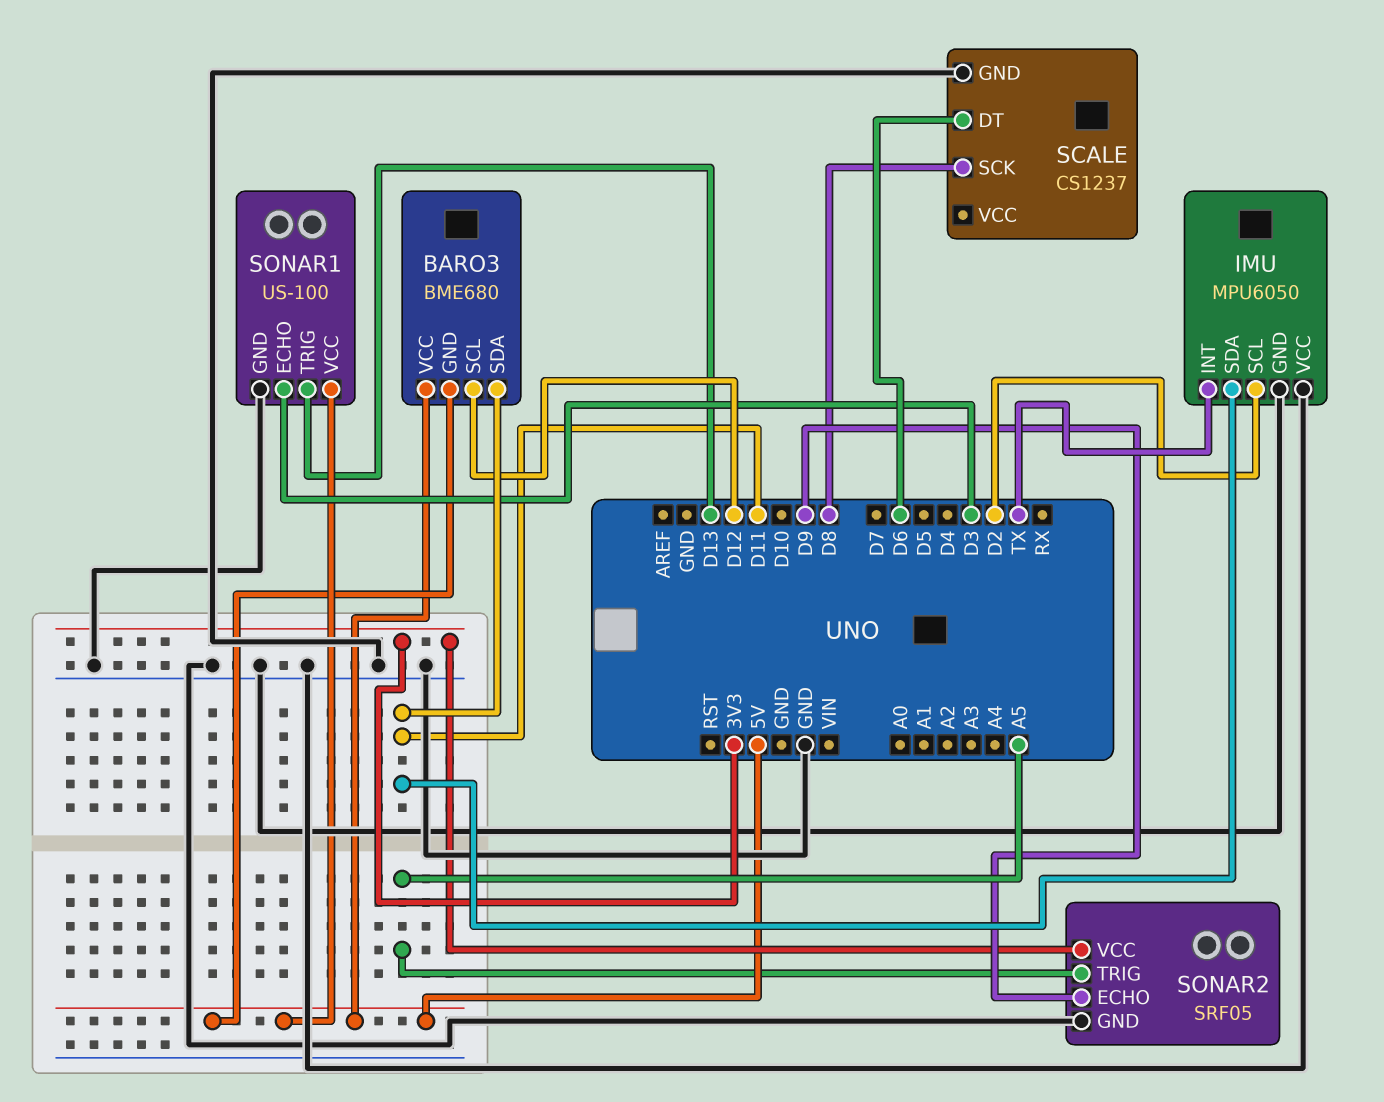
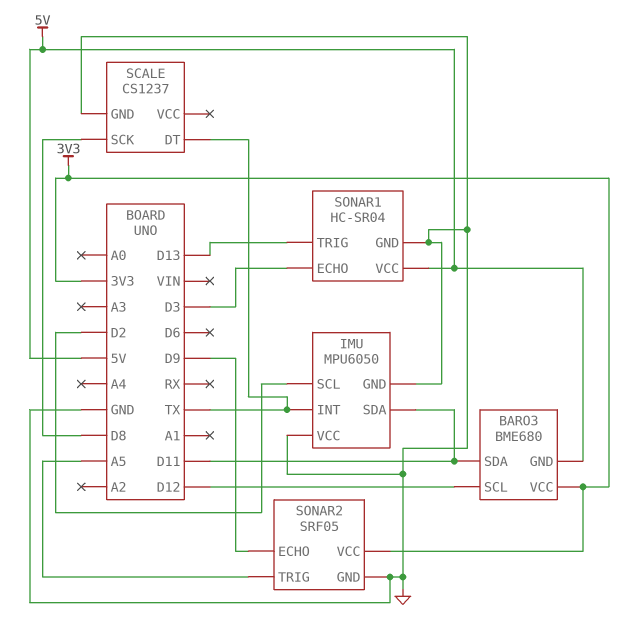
BARO3 pin VCC: 5V -> 3V3
SCALE pin DT: D6 -> TX
SONAR1: US-100 -> HC-SR04

